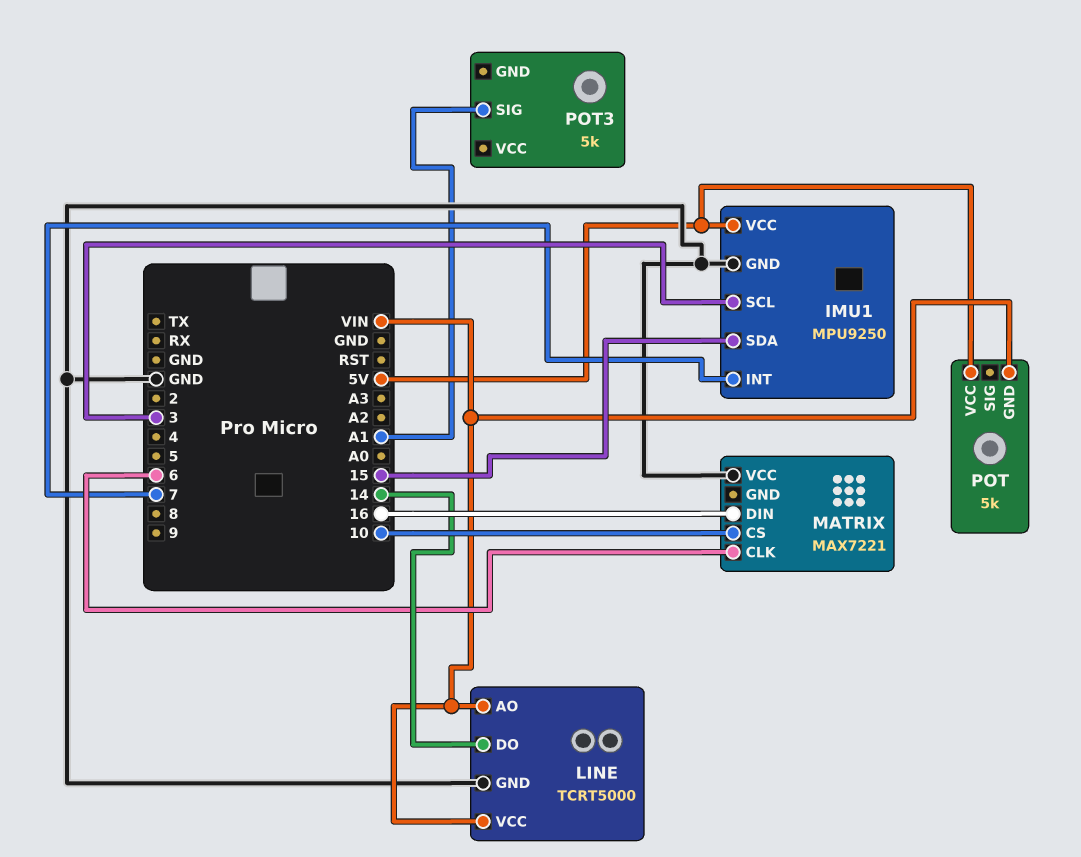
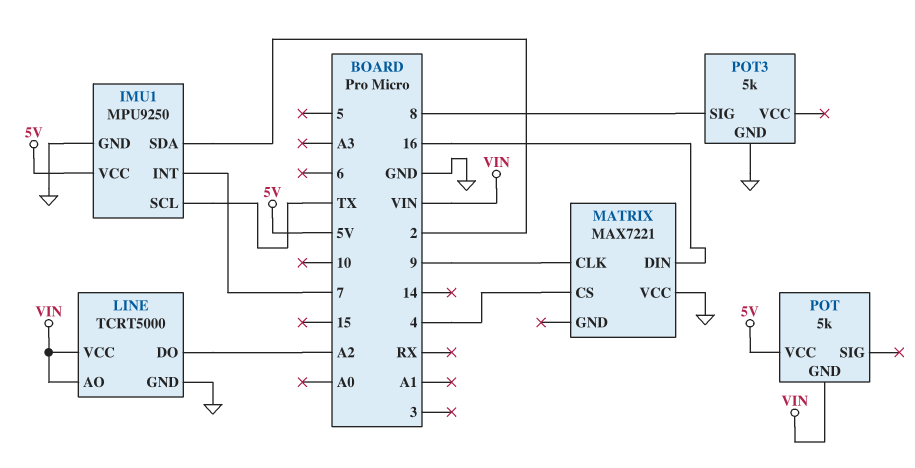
IMU1 pin SCL: 3 -> TX
IMU1 pin SDA: 15 -> 2
LINE pin DO: 14 -> A2
MATRIX pin CLK: 6 -> 9
MATRIX pin CS: 10 -> 4
POT3 pin GND: none -> GND
POT3 pin SIG: A1 -> 8

